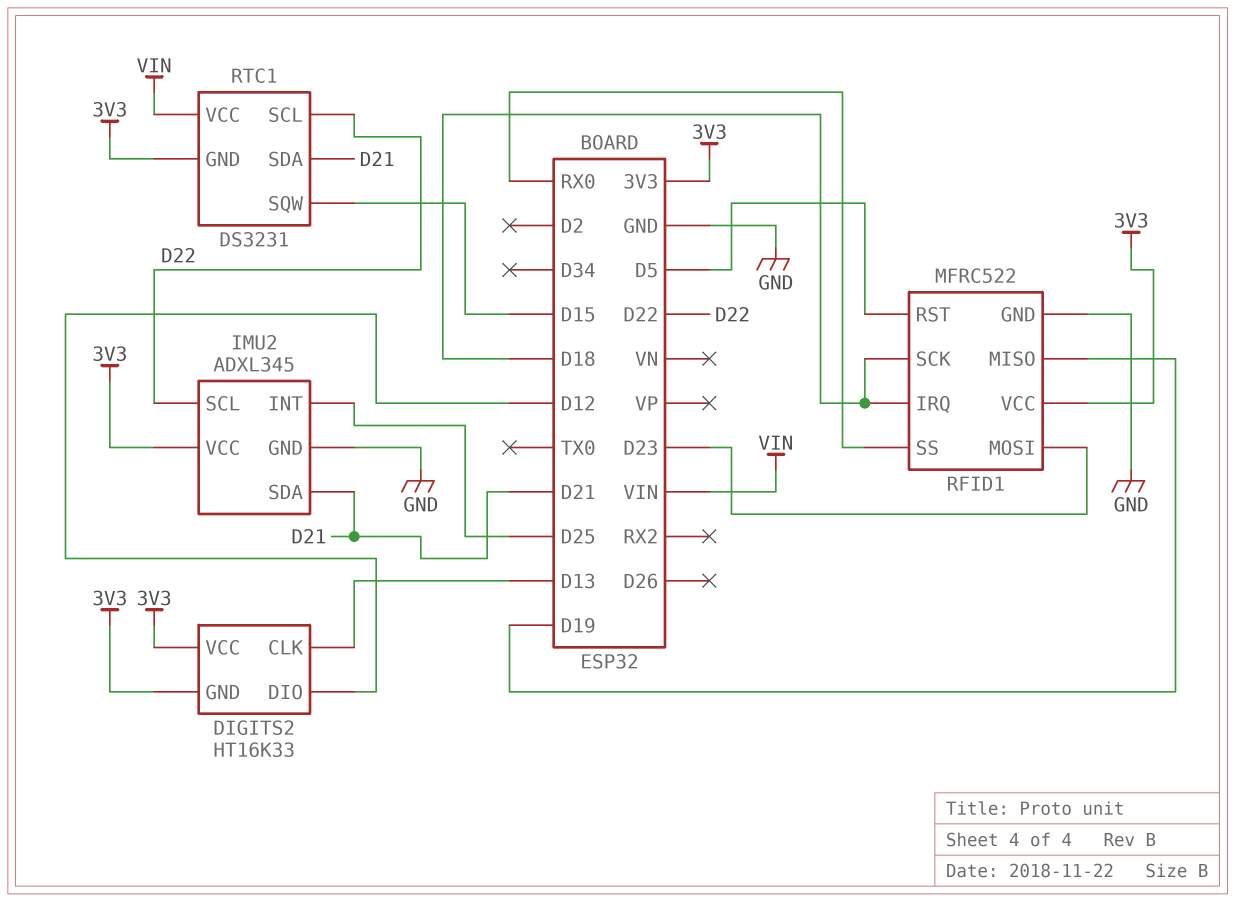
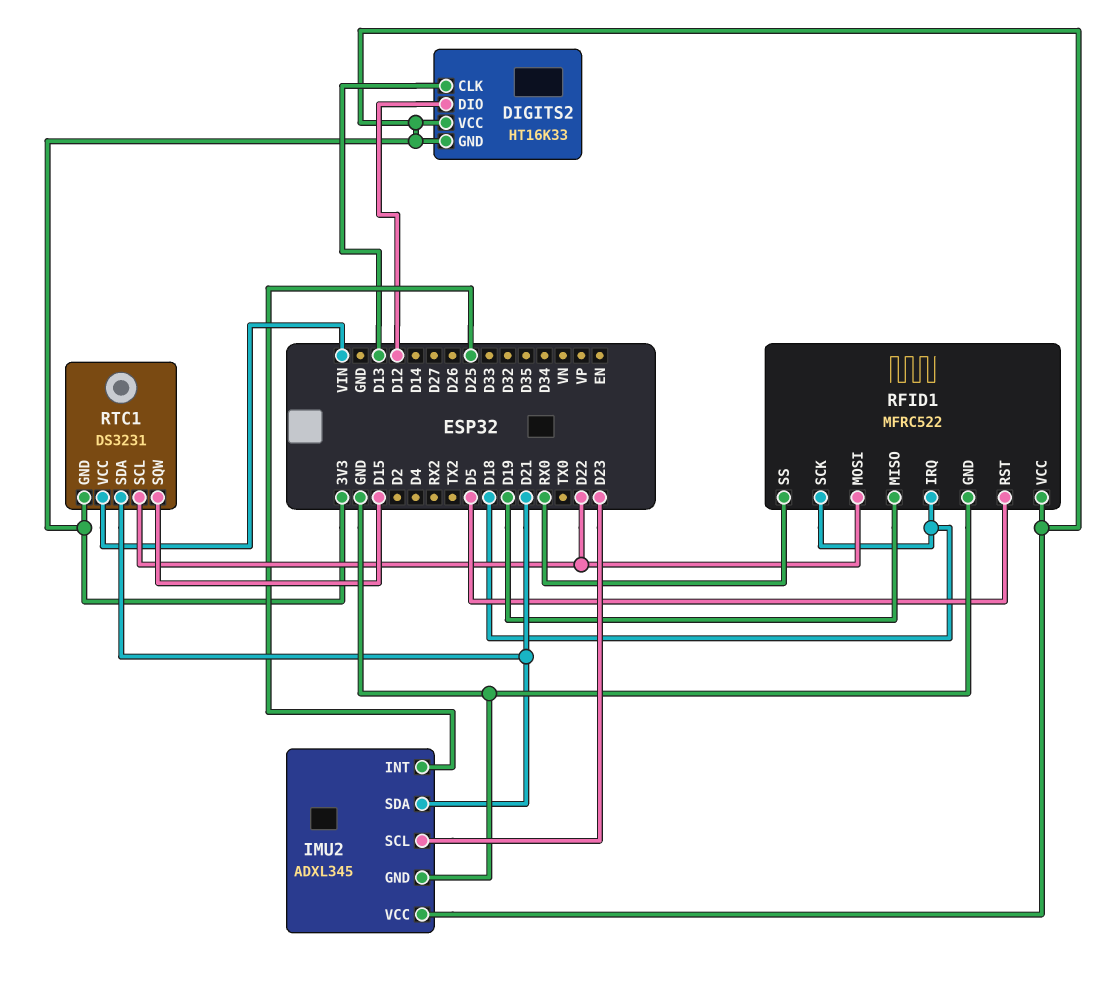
IMU2 pin SCL: D22 -> D23
RFID1 pin MOSI: D23 -> D22

